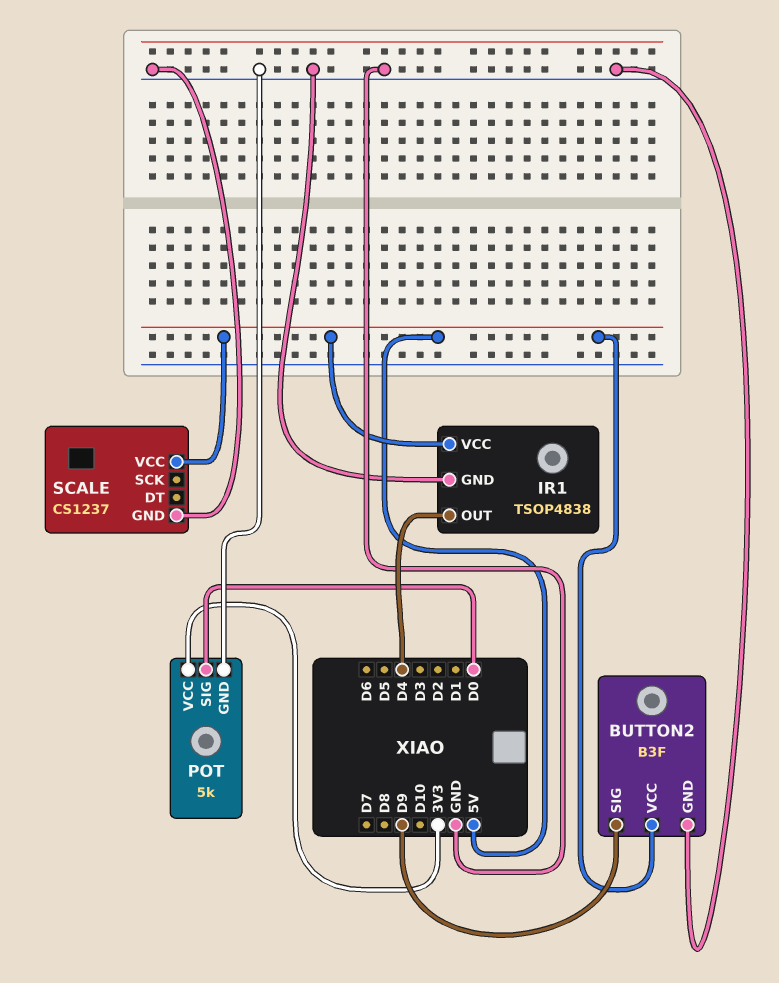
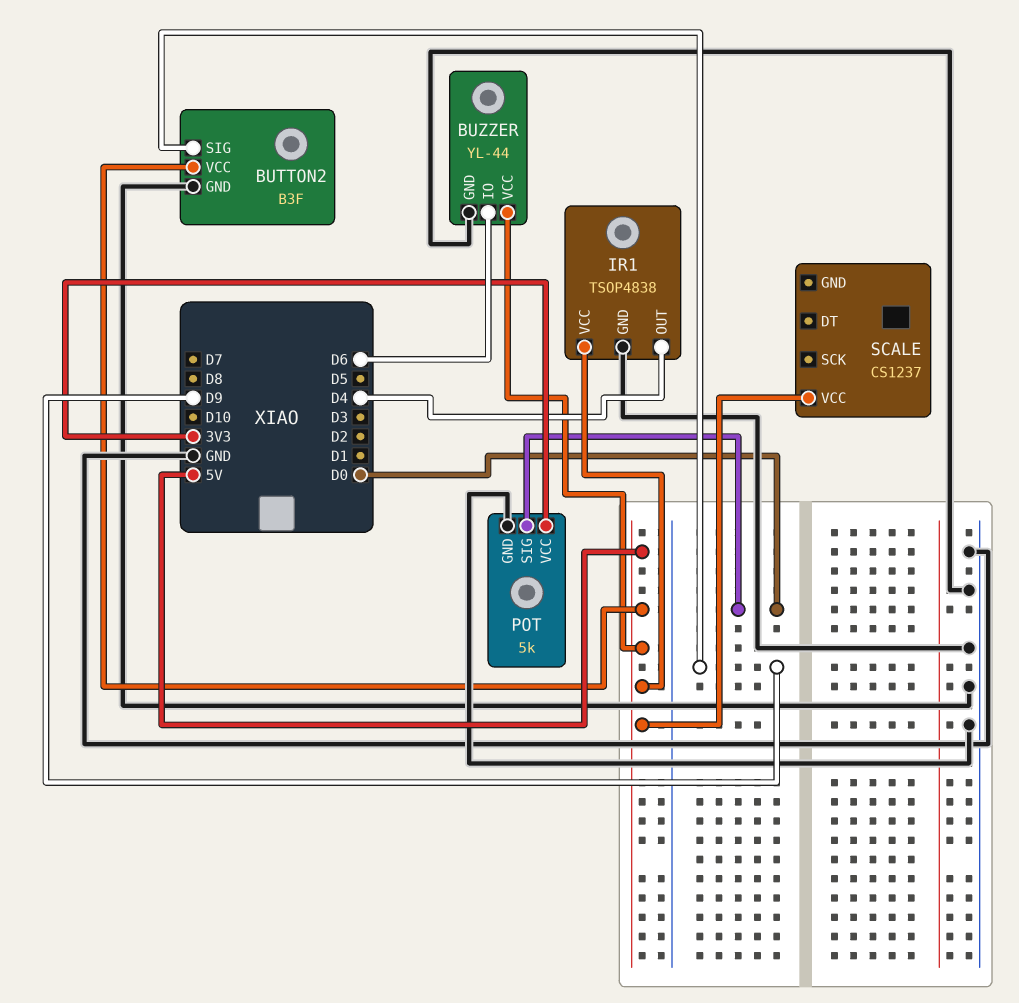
BUZZER: none -> YL-44
BUZZER pin GND: none -> GND
BUZZER pin IO: none -> D6
BUZZER pin VCC: none -> 5V
SCALE pin GND: GND -> none

